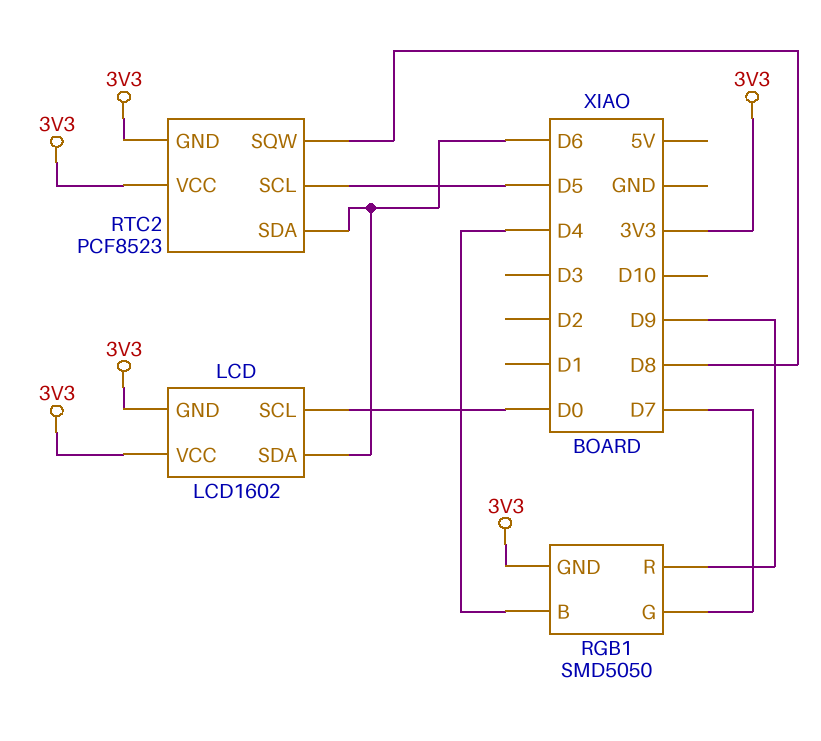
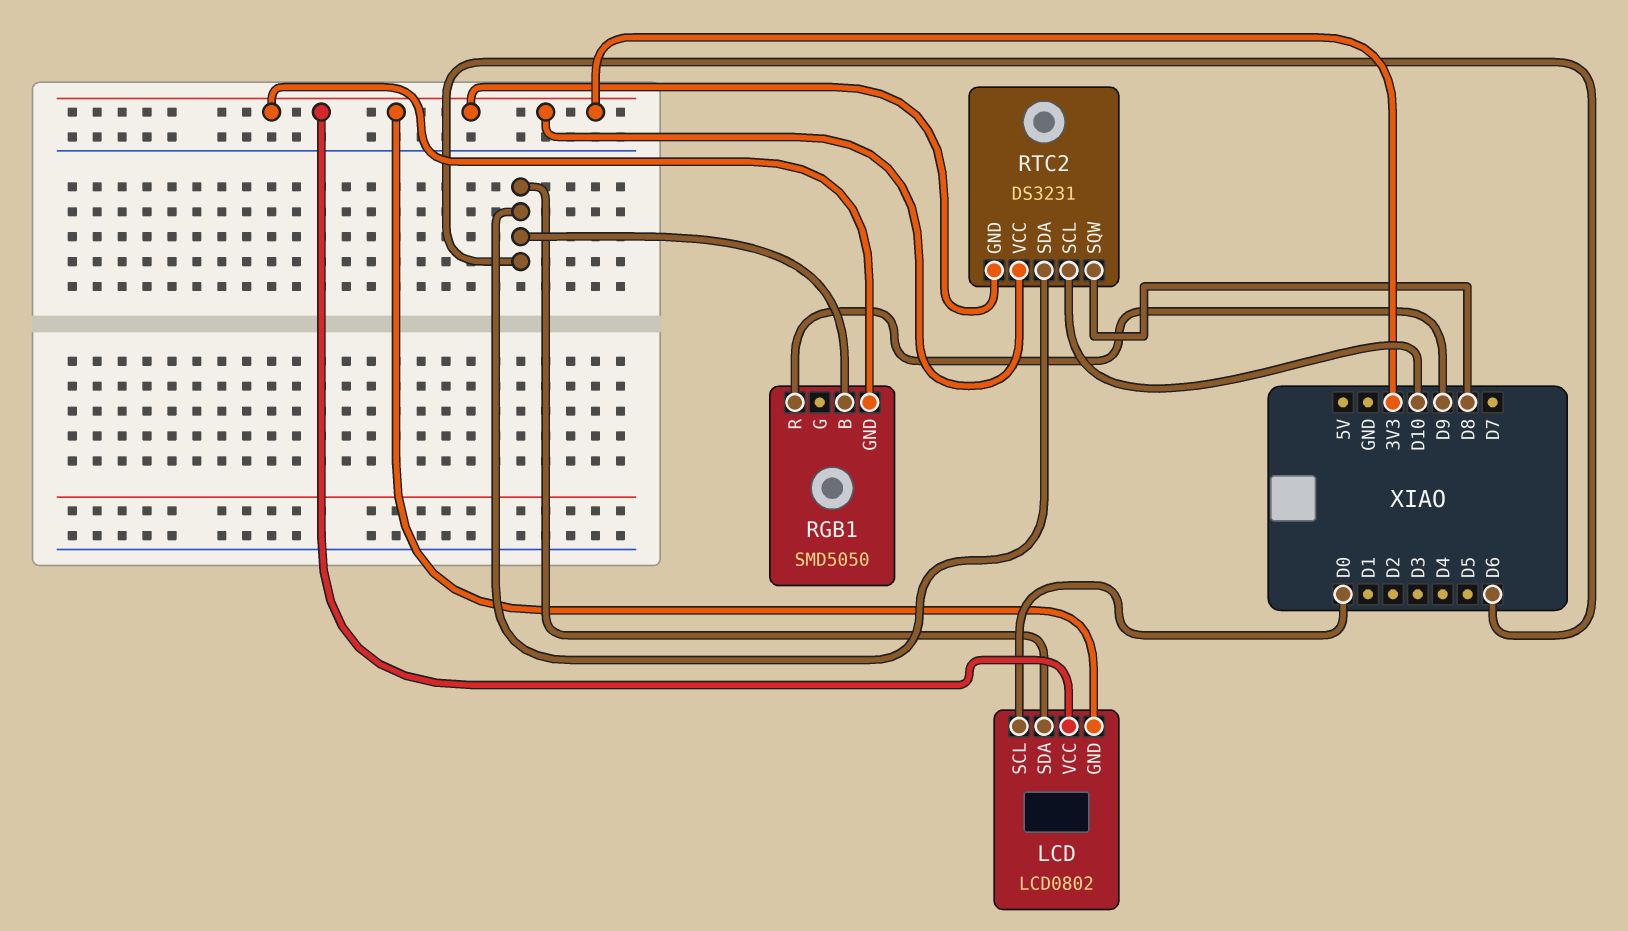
LCD: LCD1602 -> LCD0802
RGB1 pin B: D4 -> D6
RGB1 pin G: D7 -> none
RTC2: PCF8523 -> DS3231
RTC2 pin SCL: D5 -> D10

